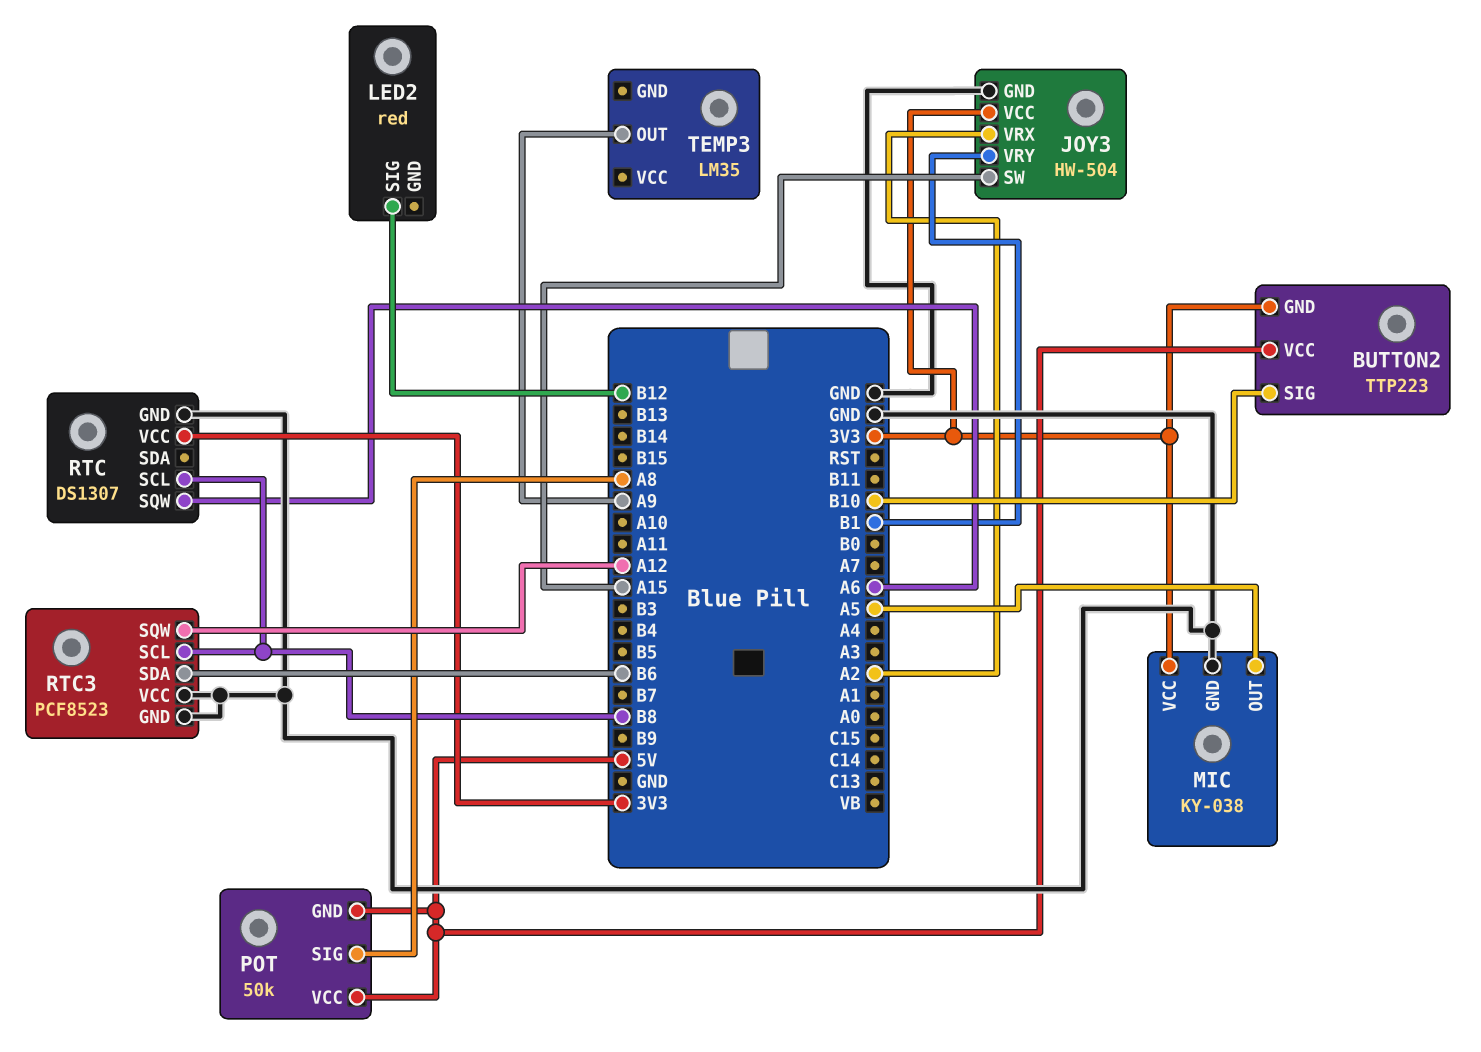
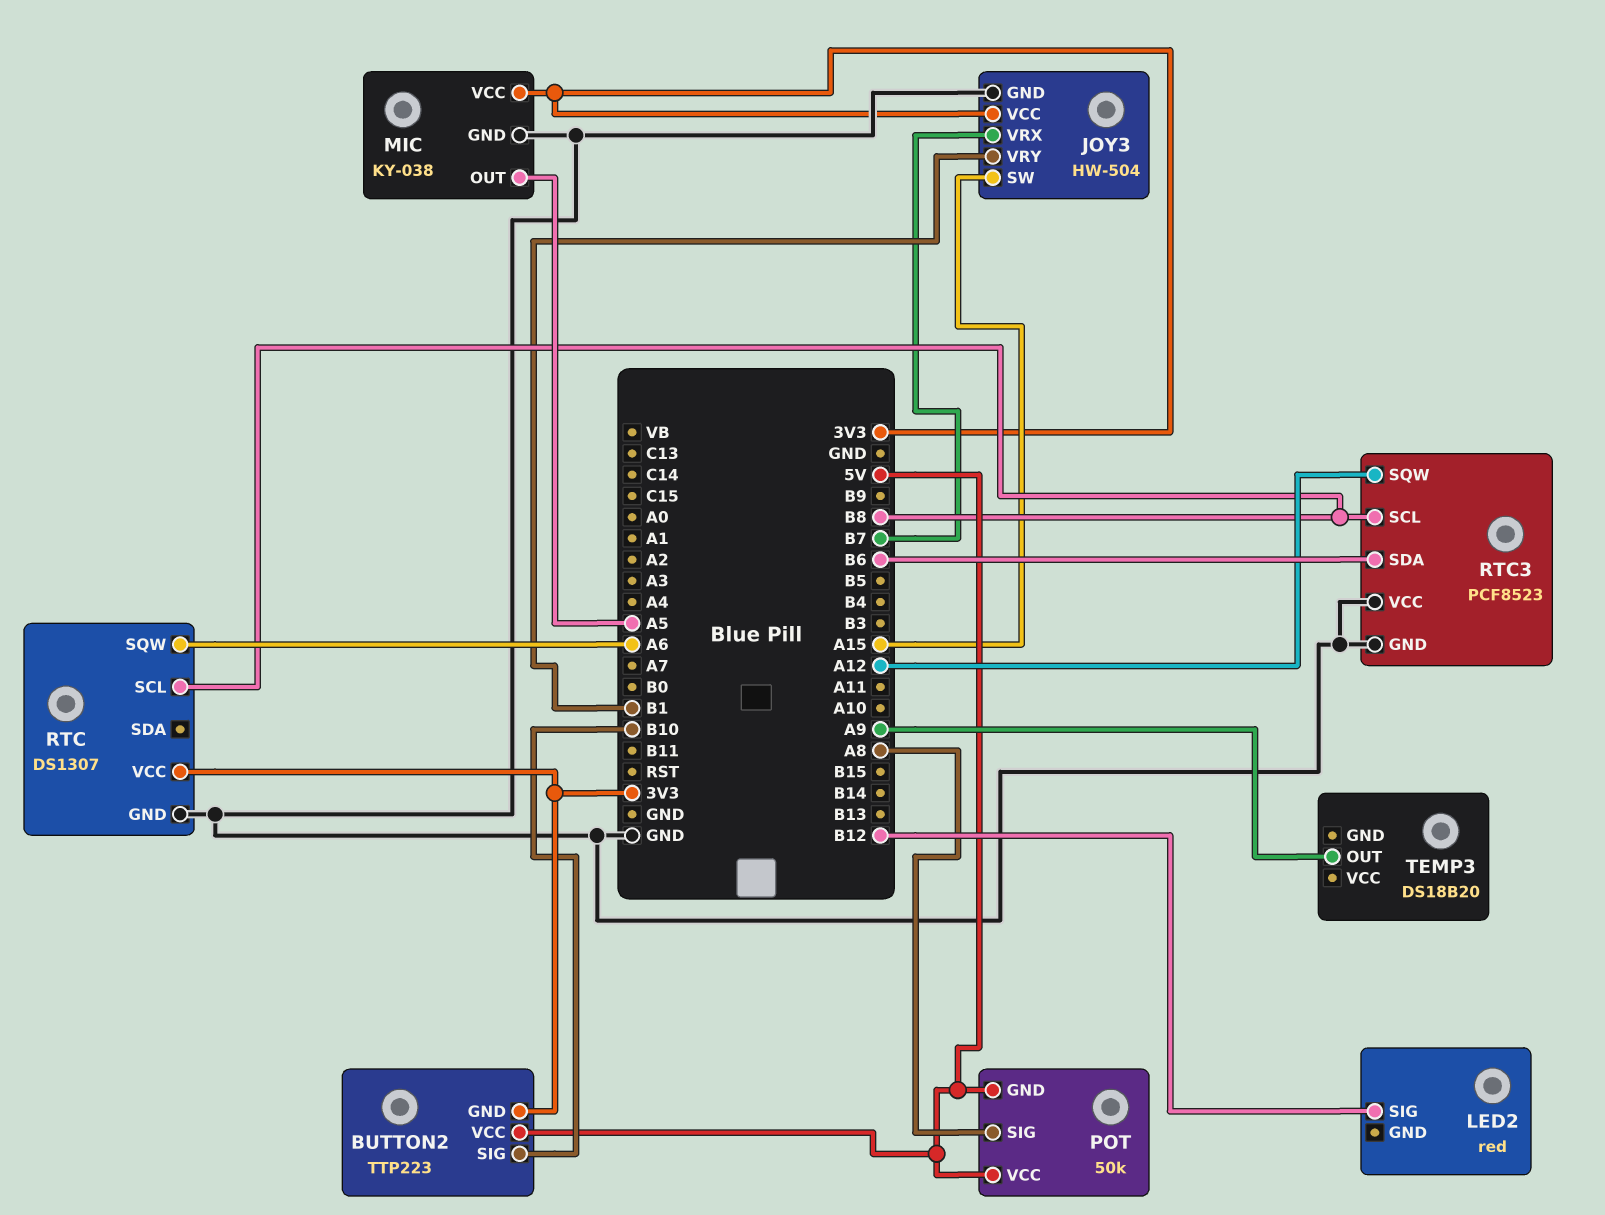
JOY3 pin VRX: A2 -> B7
TEMP3: LM35 -> DS18B20

